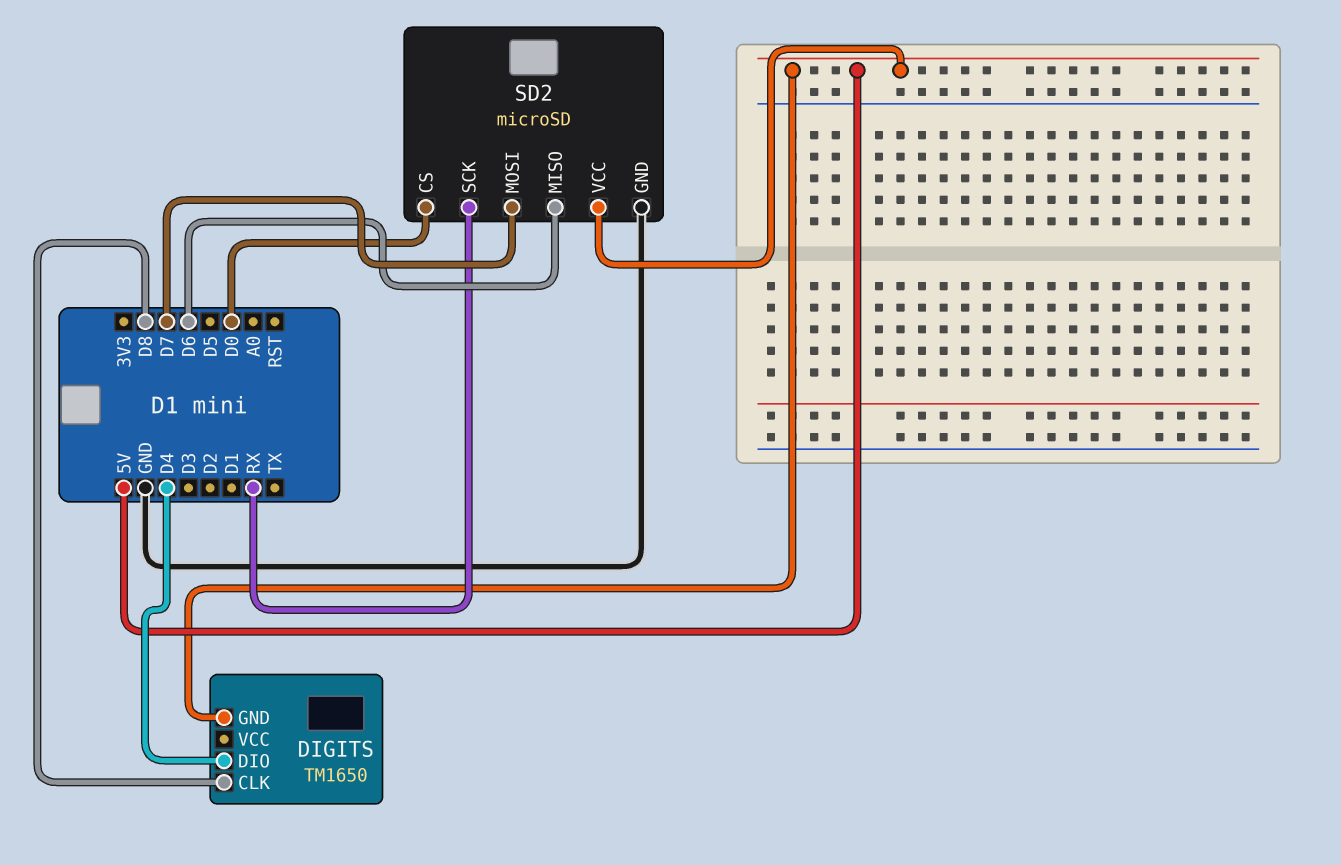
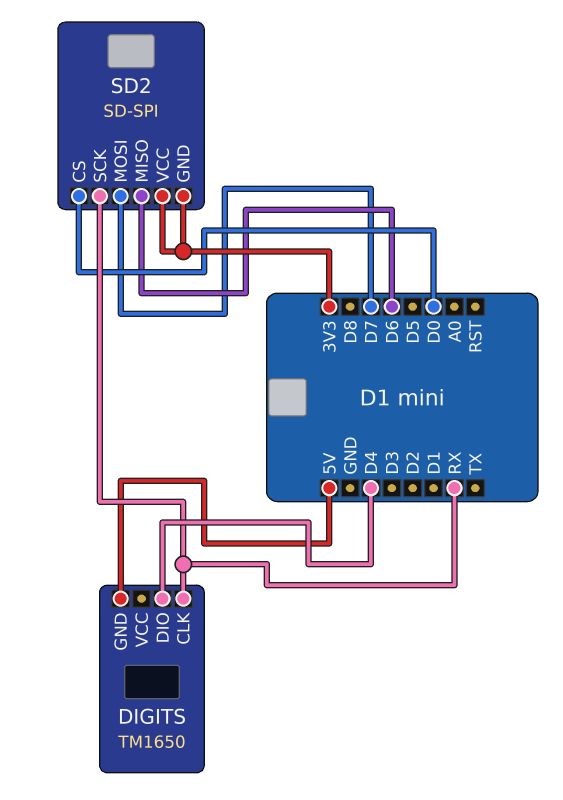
DIGITS pin CLK: D8 -> RX
SD2: microSD -> SD-SPI
SD2 pin GND: GND -> 3V3
SD2 pin VCC: 5V -> 3V3

